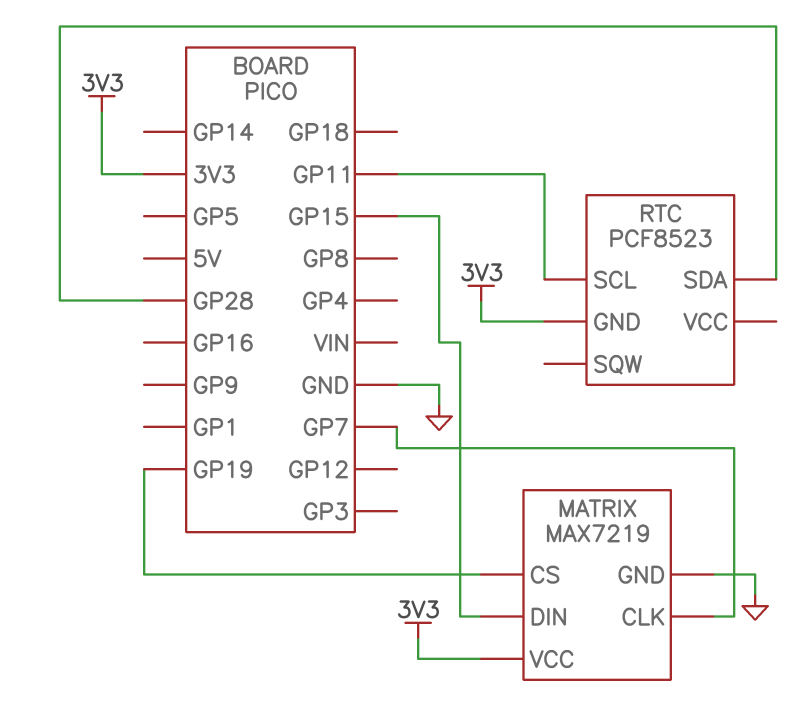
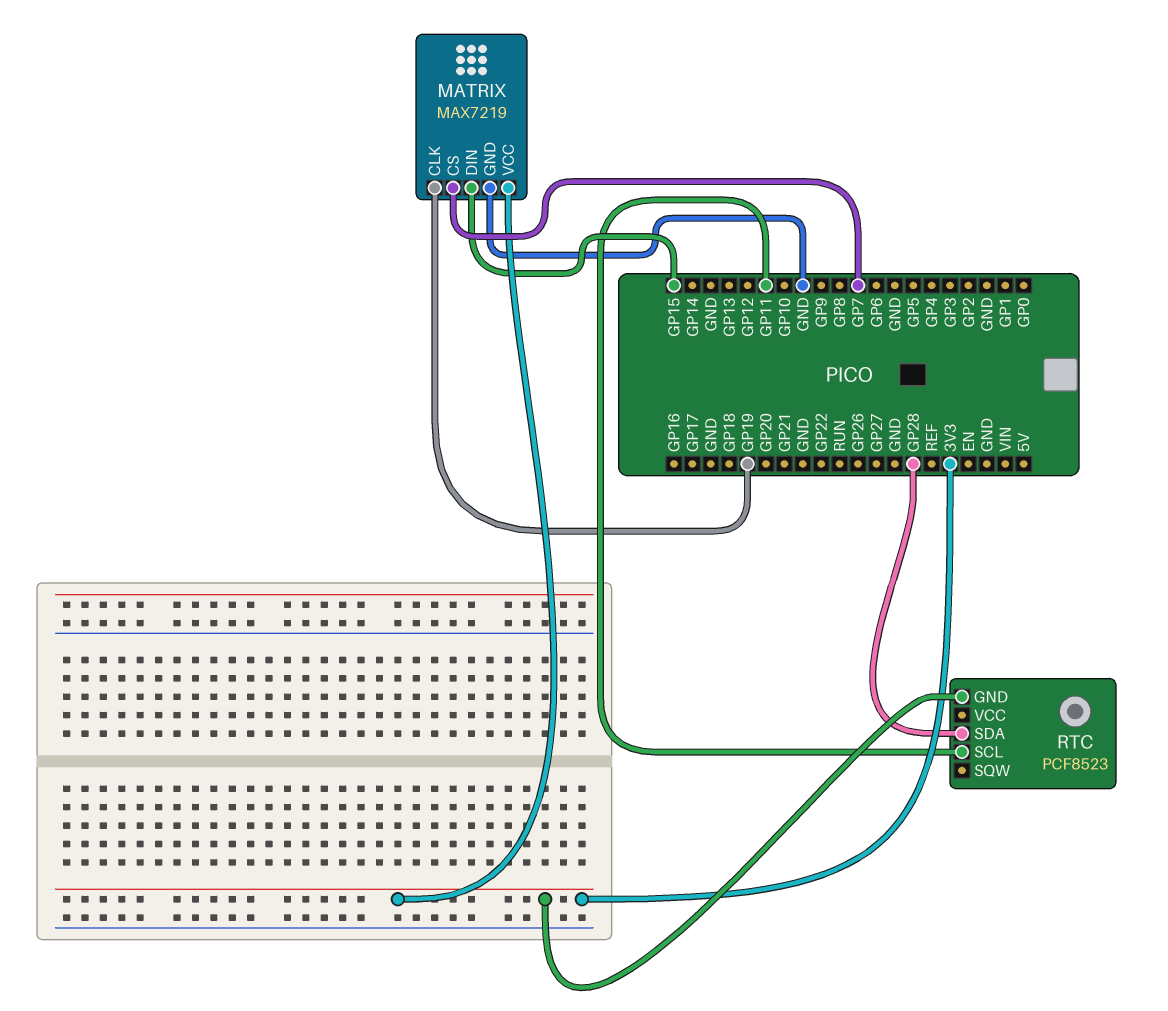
MATRIX pin CLK: GP7 -> GP19
MATRIX pin CS: GP19 -> GP7

